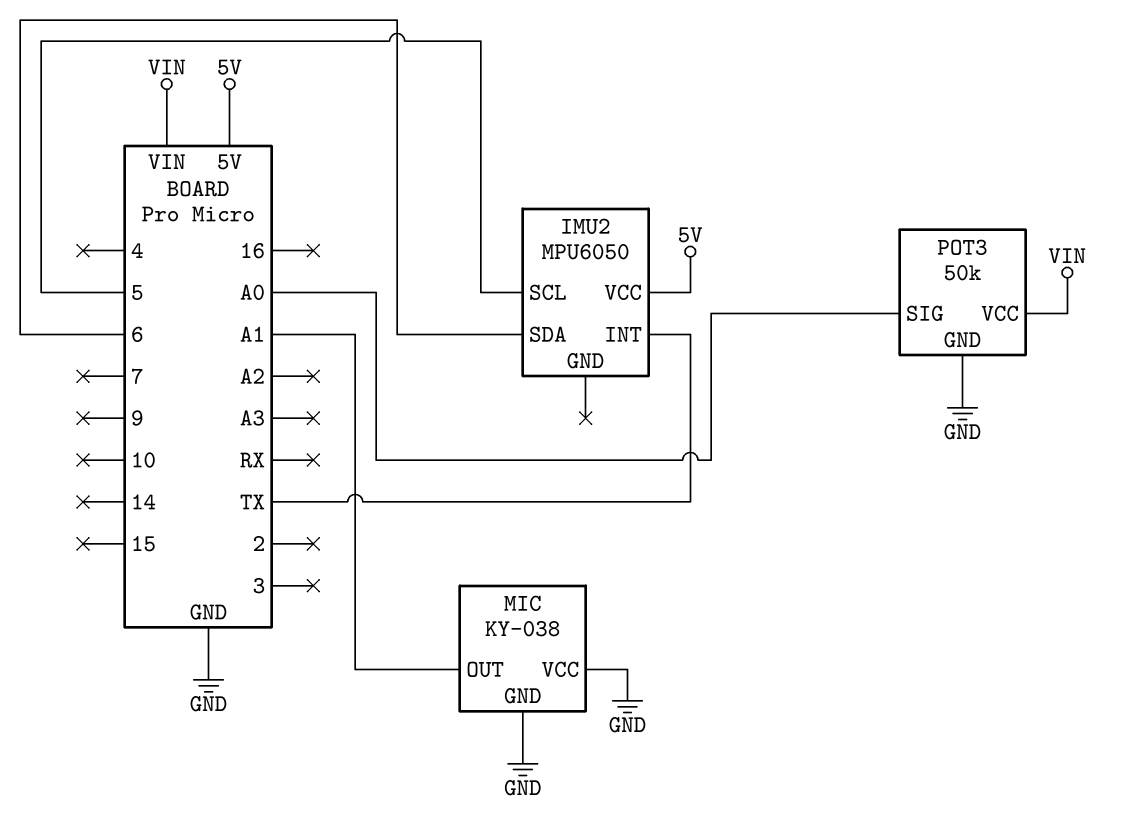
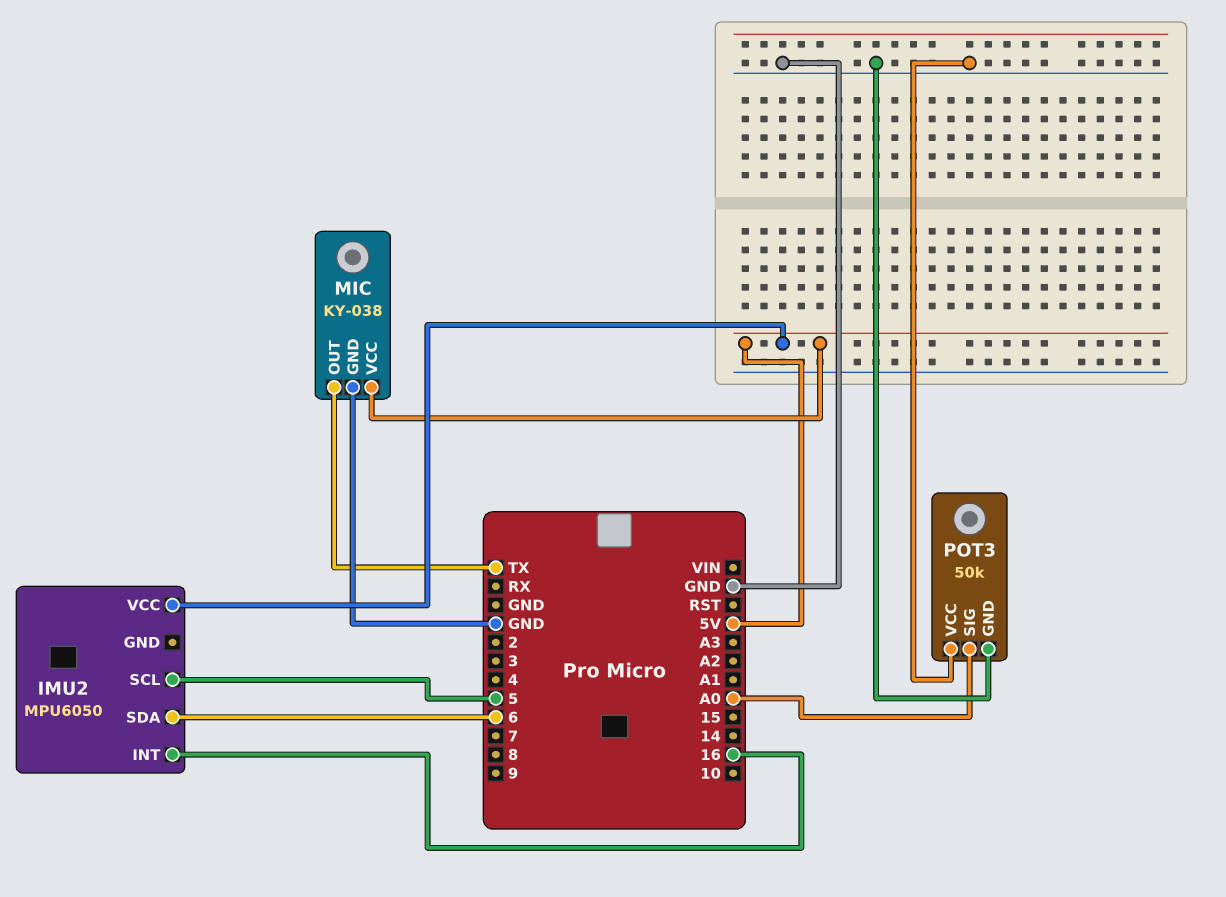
IMU2 pin INT: TX -> 16
MIC pin OUT: A1 -> TX
MIC pin VCC: GND -> 5V
POT3 pin VCC: VIN -> GND

